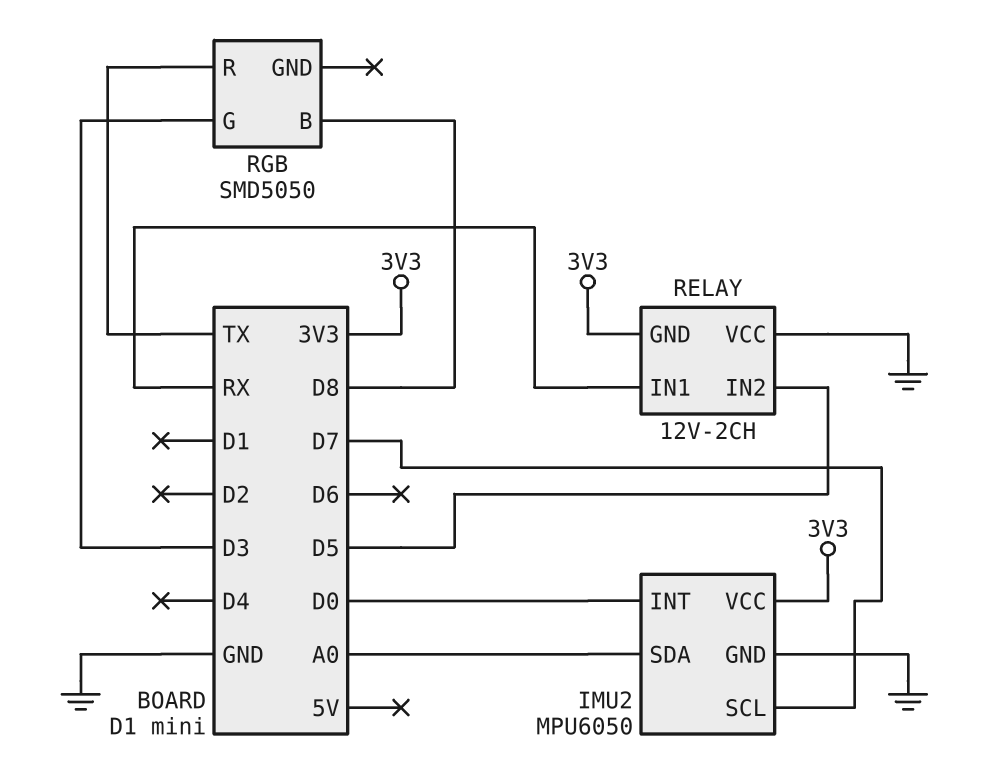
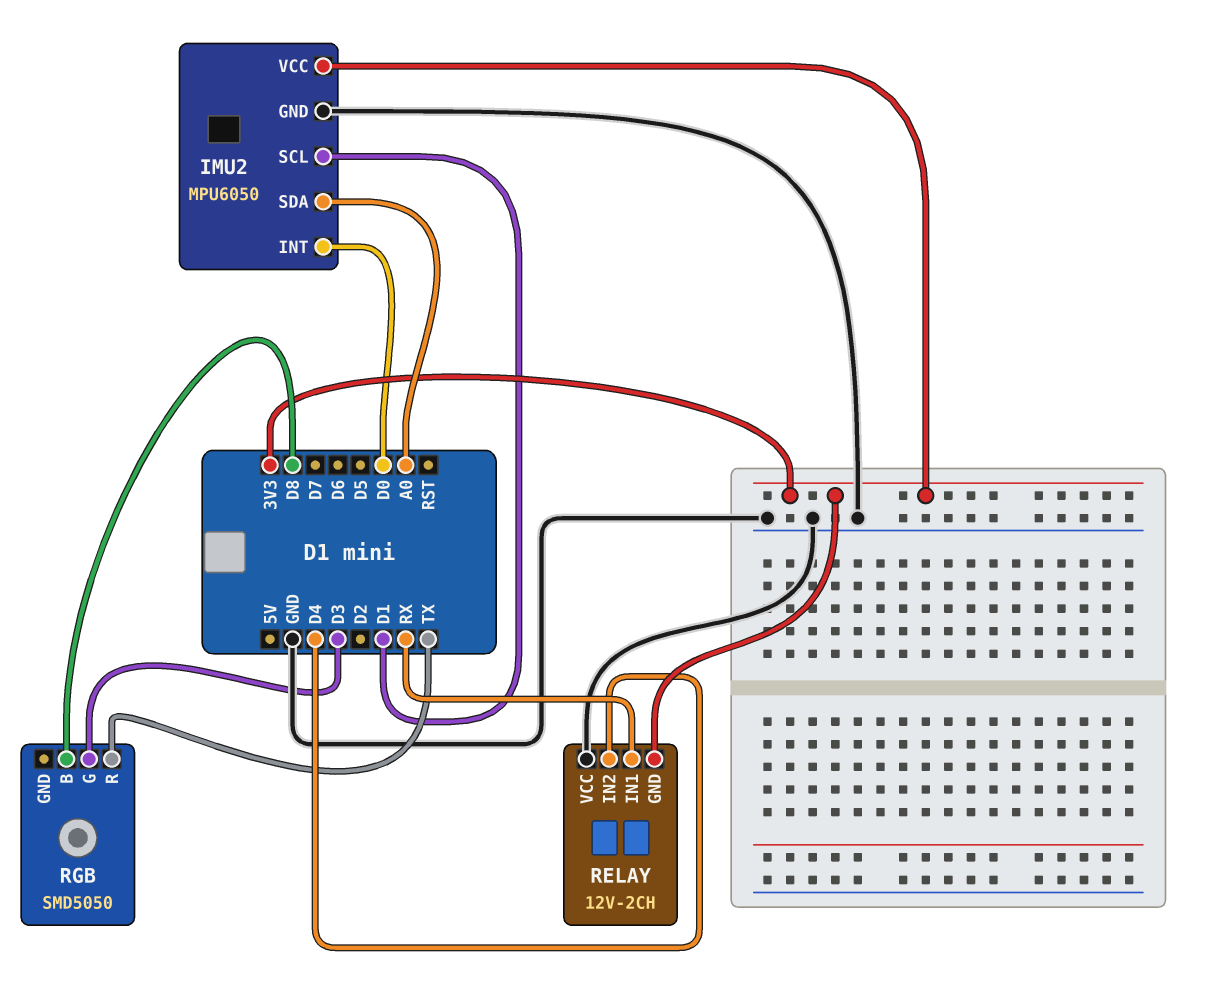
IMU2 pin SCL: D7 -> D1
RELAY pin IN2: D5 -> D4

